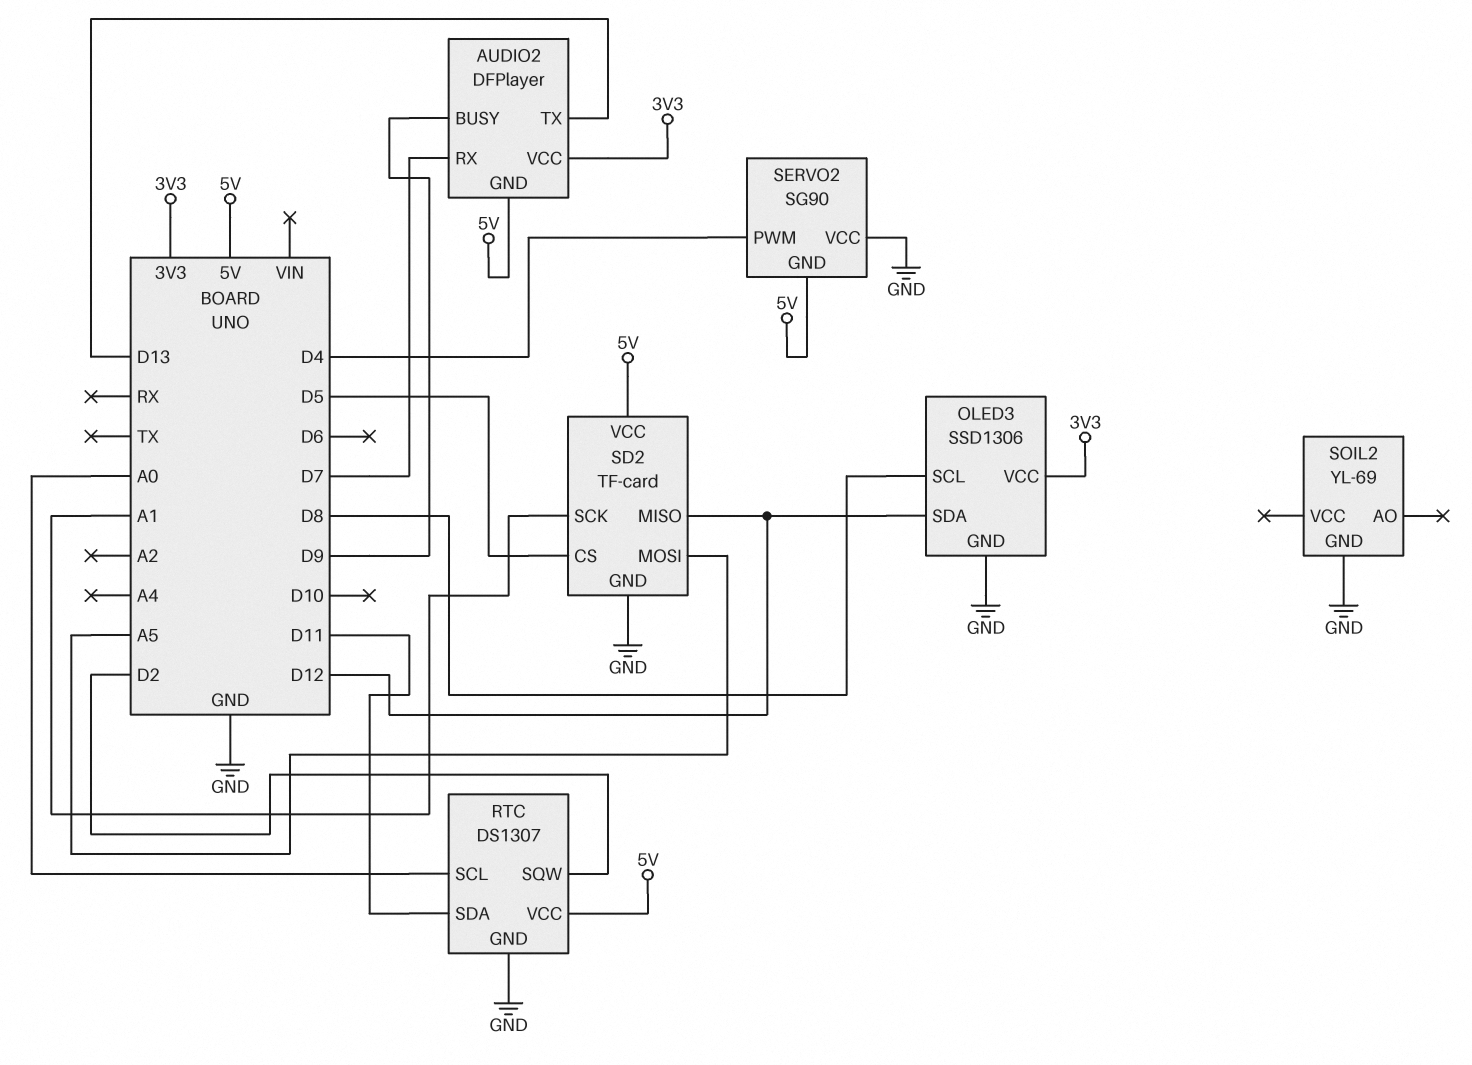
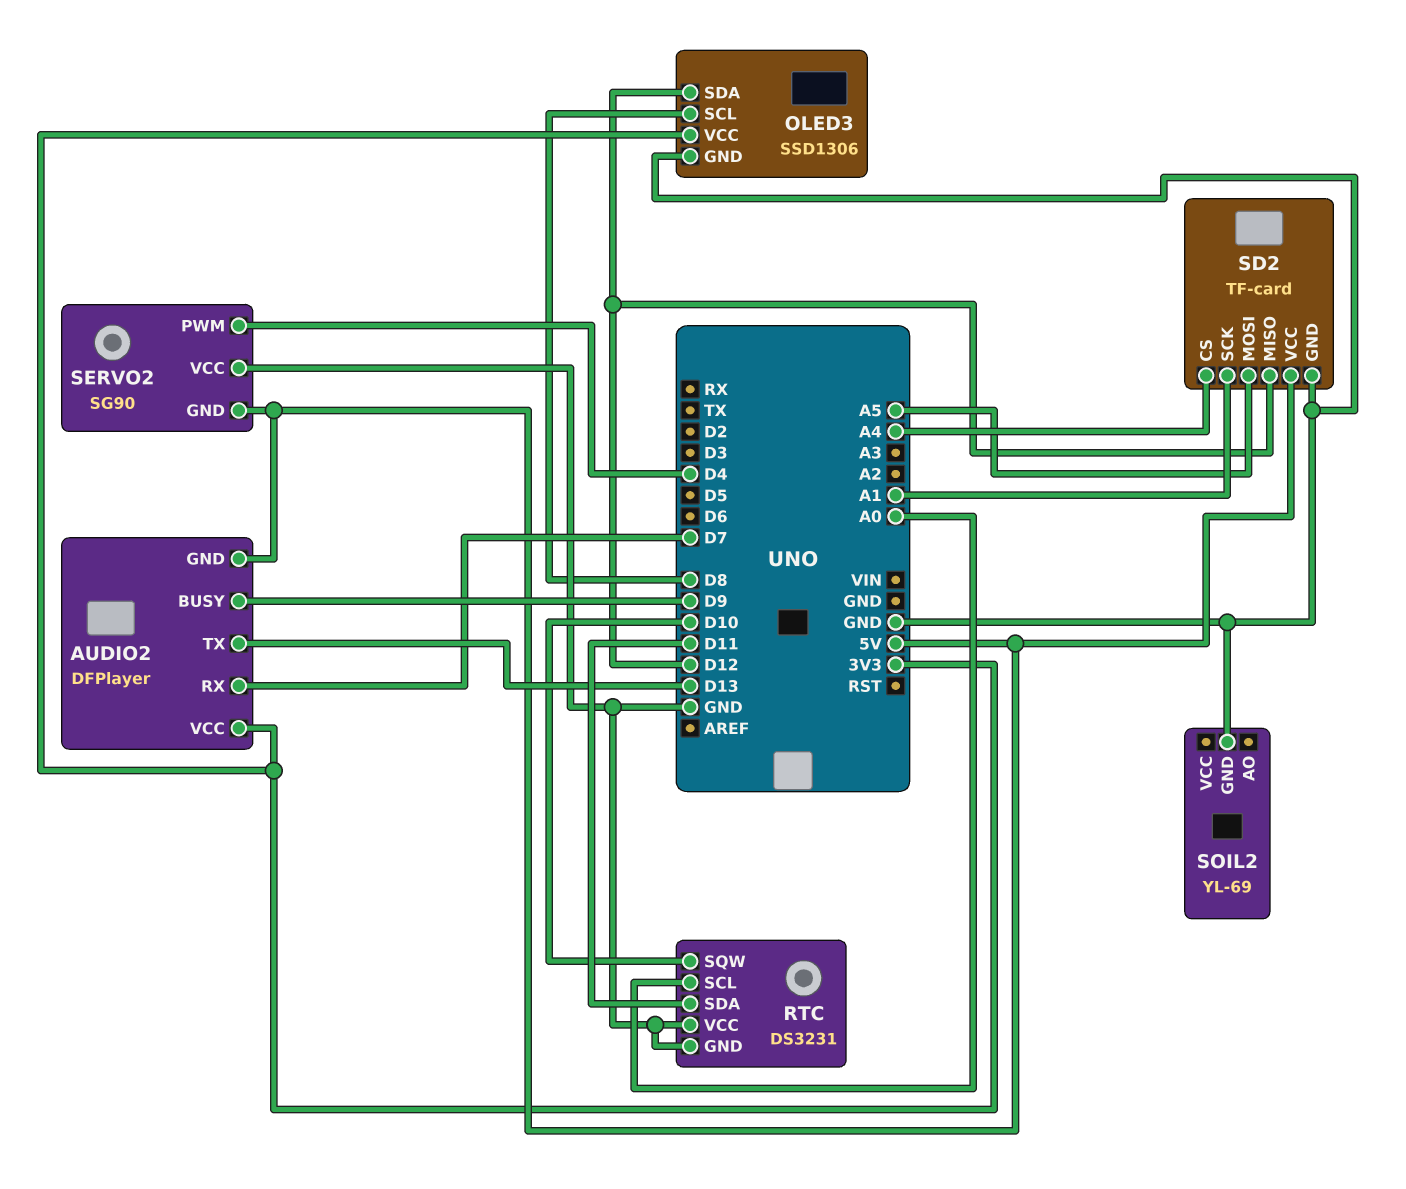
RTC: DS1307 -> DS3231
RTC pin SQW: D2 -> D10
RTC pin VCC: 5V -> GND
SD2 pin CS: D5 -> A4

